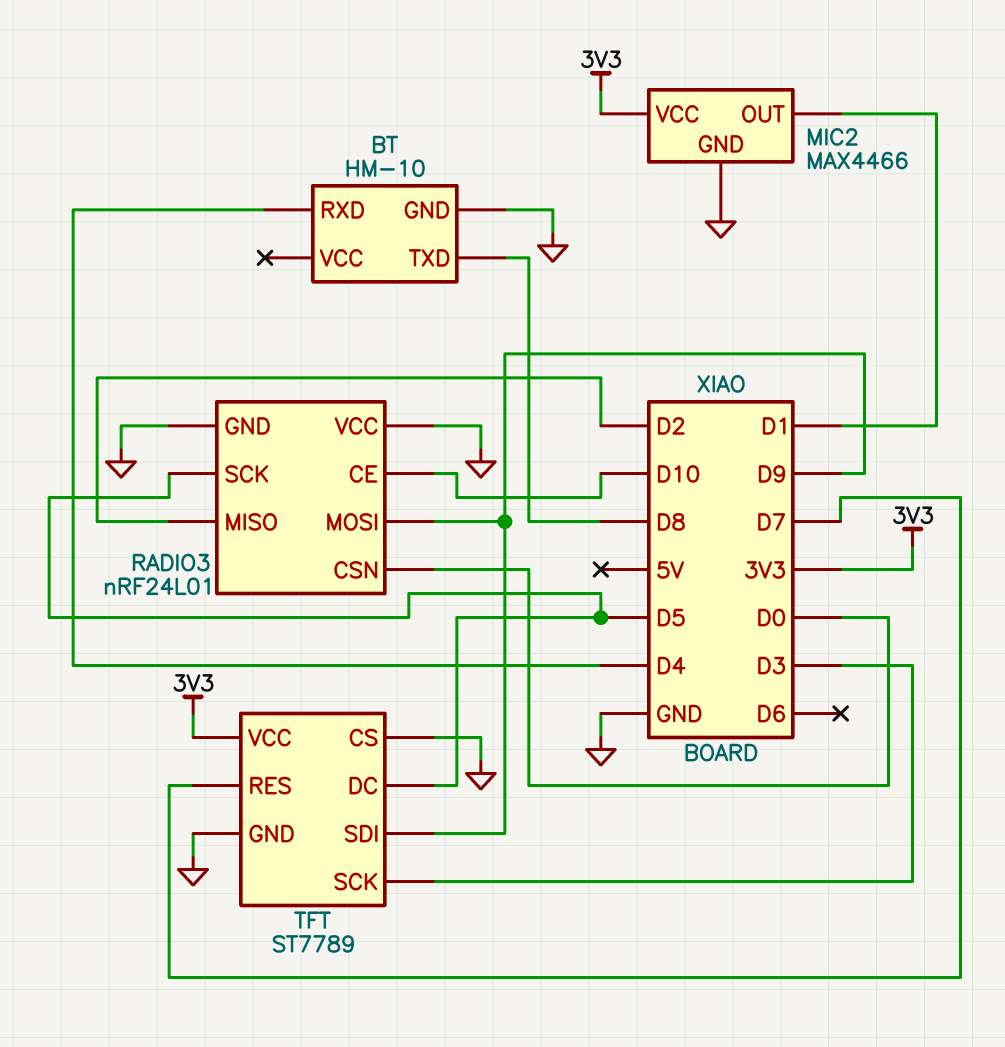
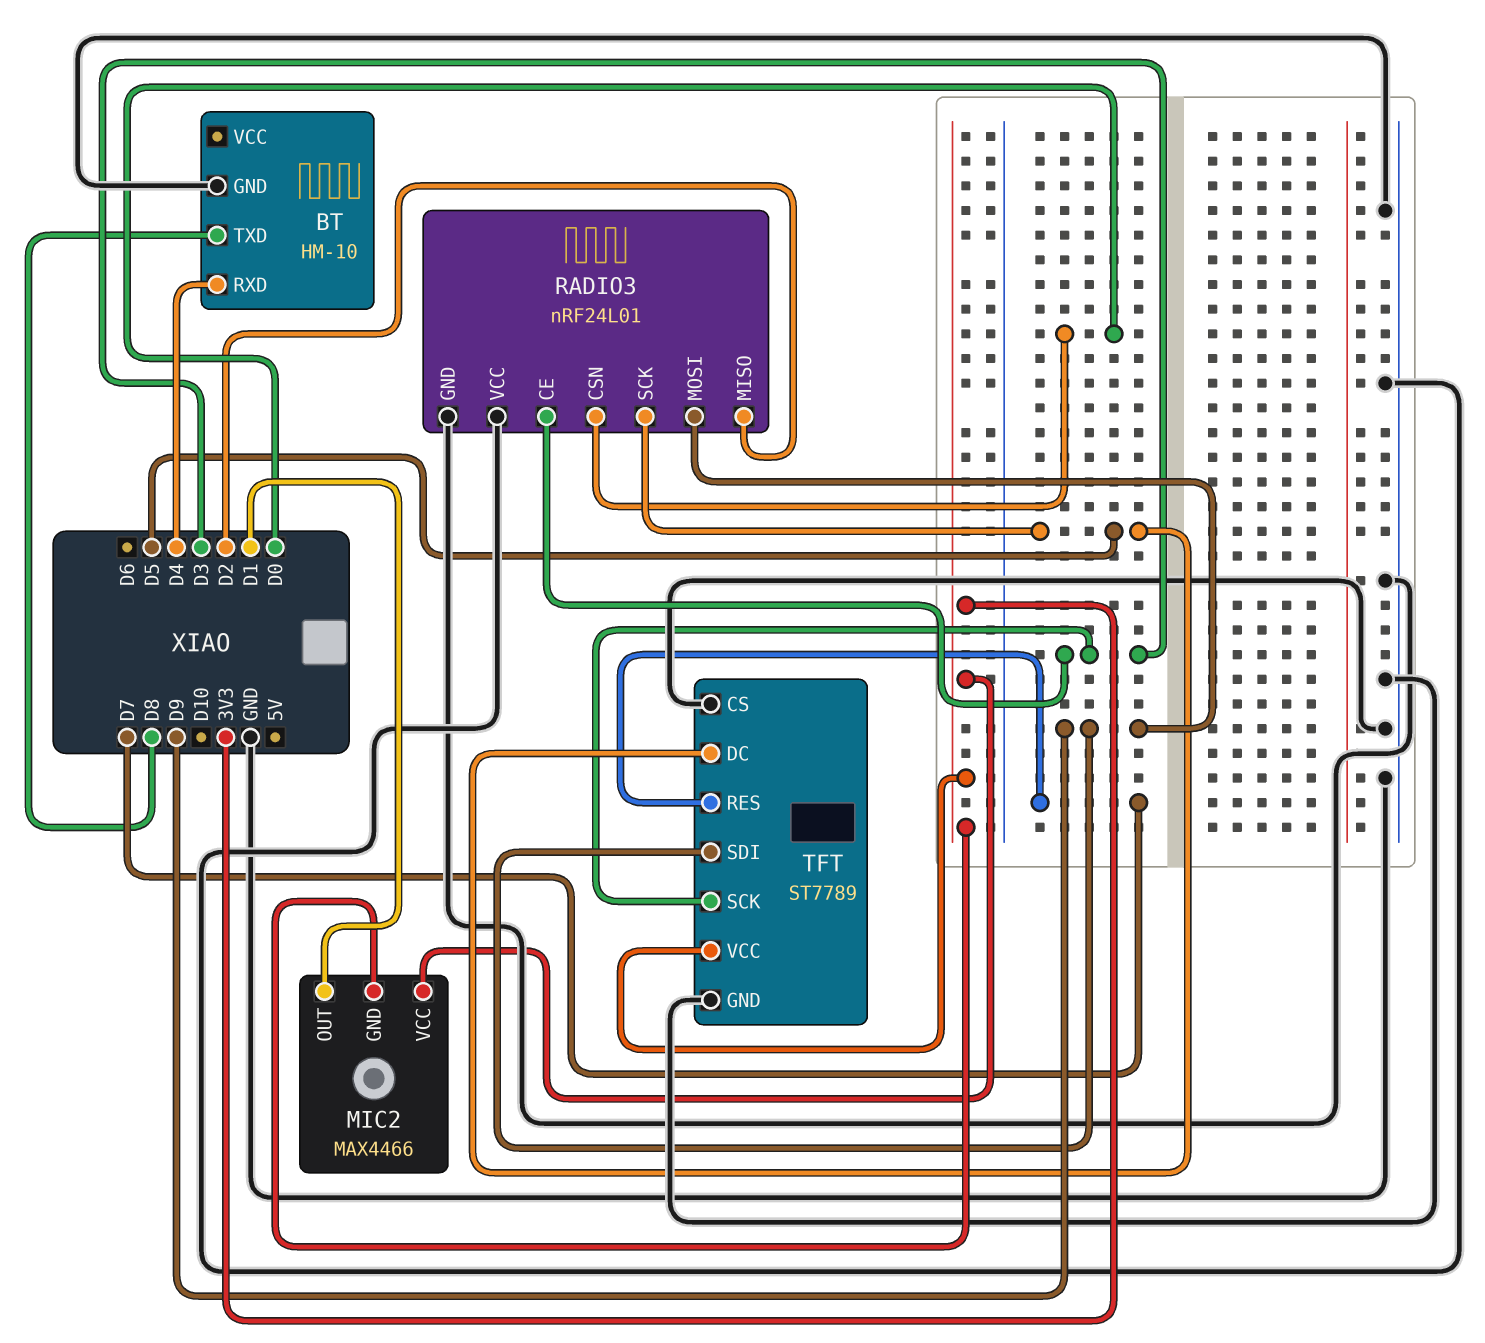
MIC2 pin GND: GND -> 3V3
RADIO3 pin CE: D10 -> D3

